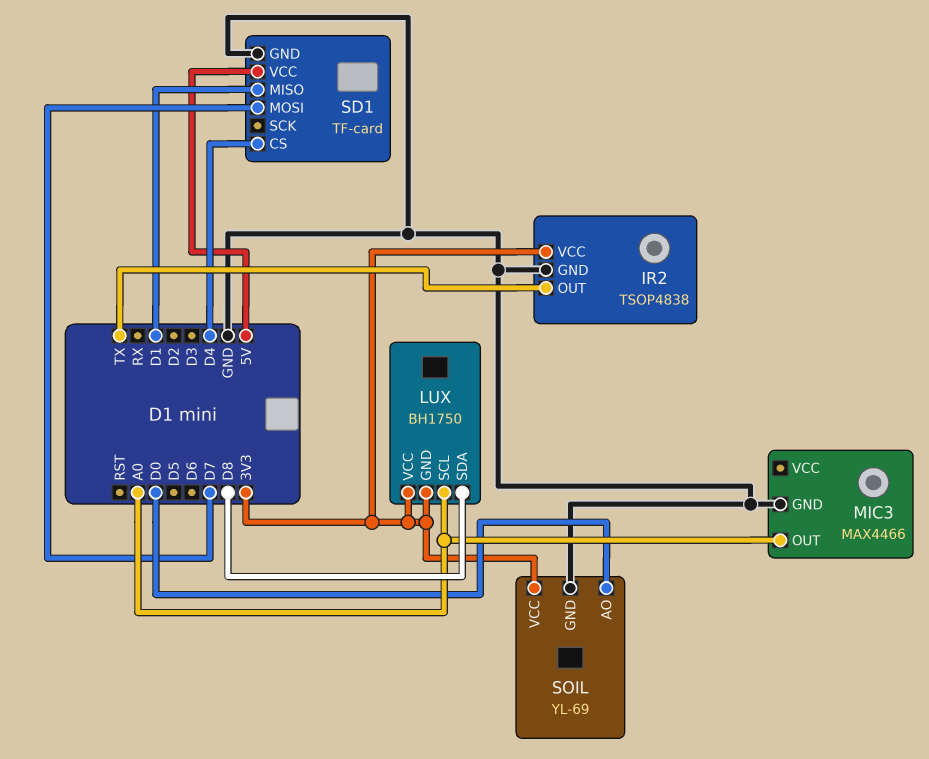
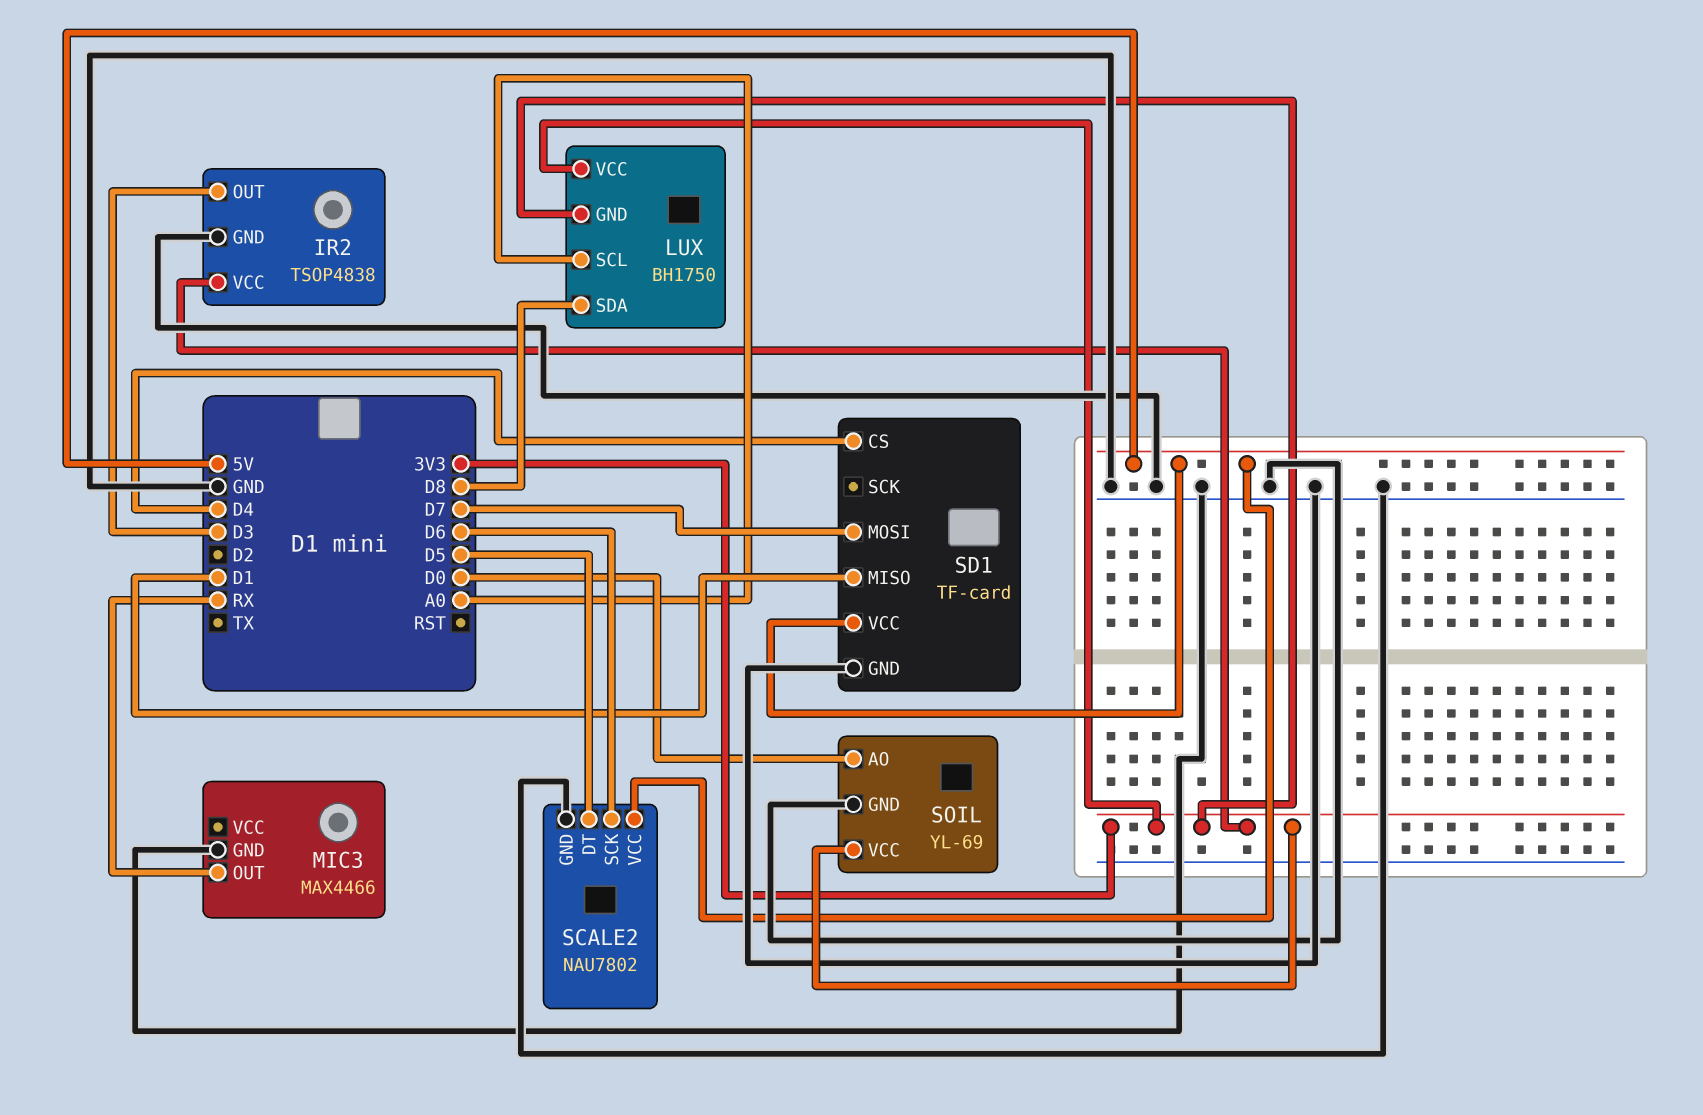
IR2 pin OUT: TX -> D3
MIC3 pin OUT: A0 -> RX
SCALE2: none -> NAU7802
SCALE2 pin DT: none -> D5
SCALE2 pin GND: none -> GND
SCALE2 pin SCK: none -> D6
SCALE2 pin VCC: none -> 5V

